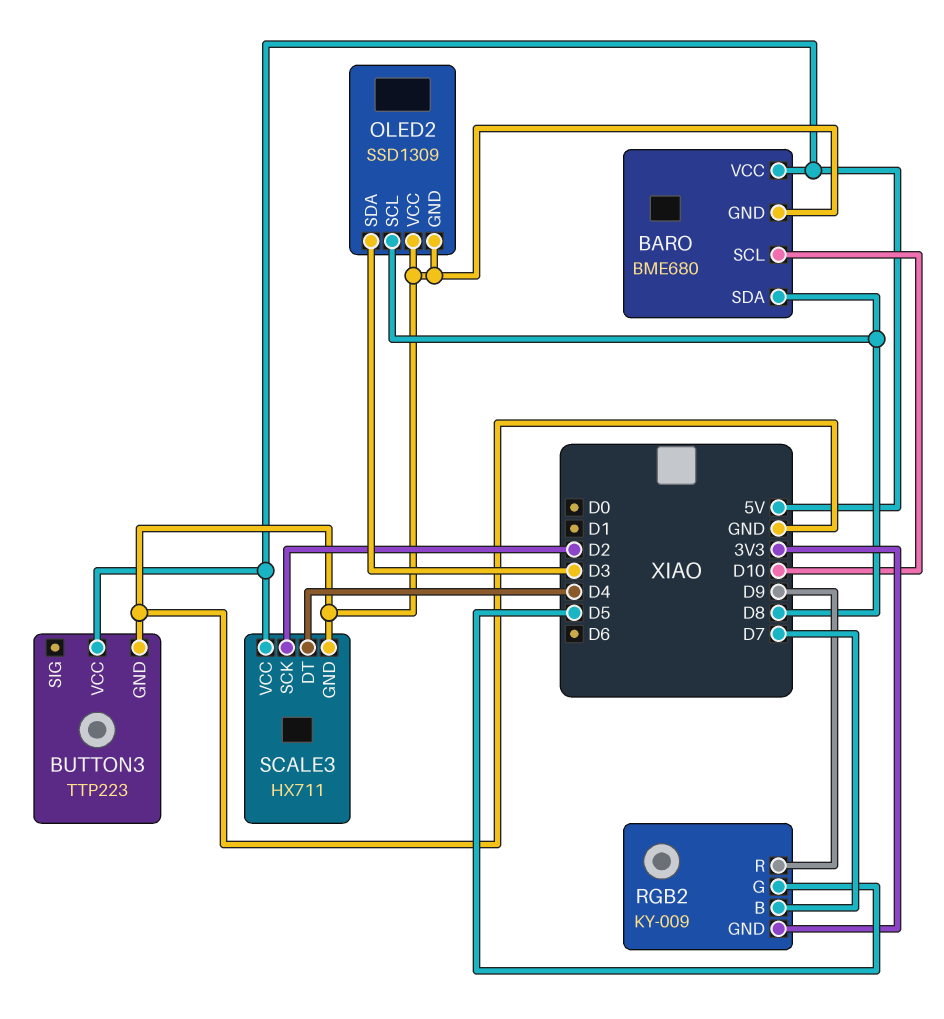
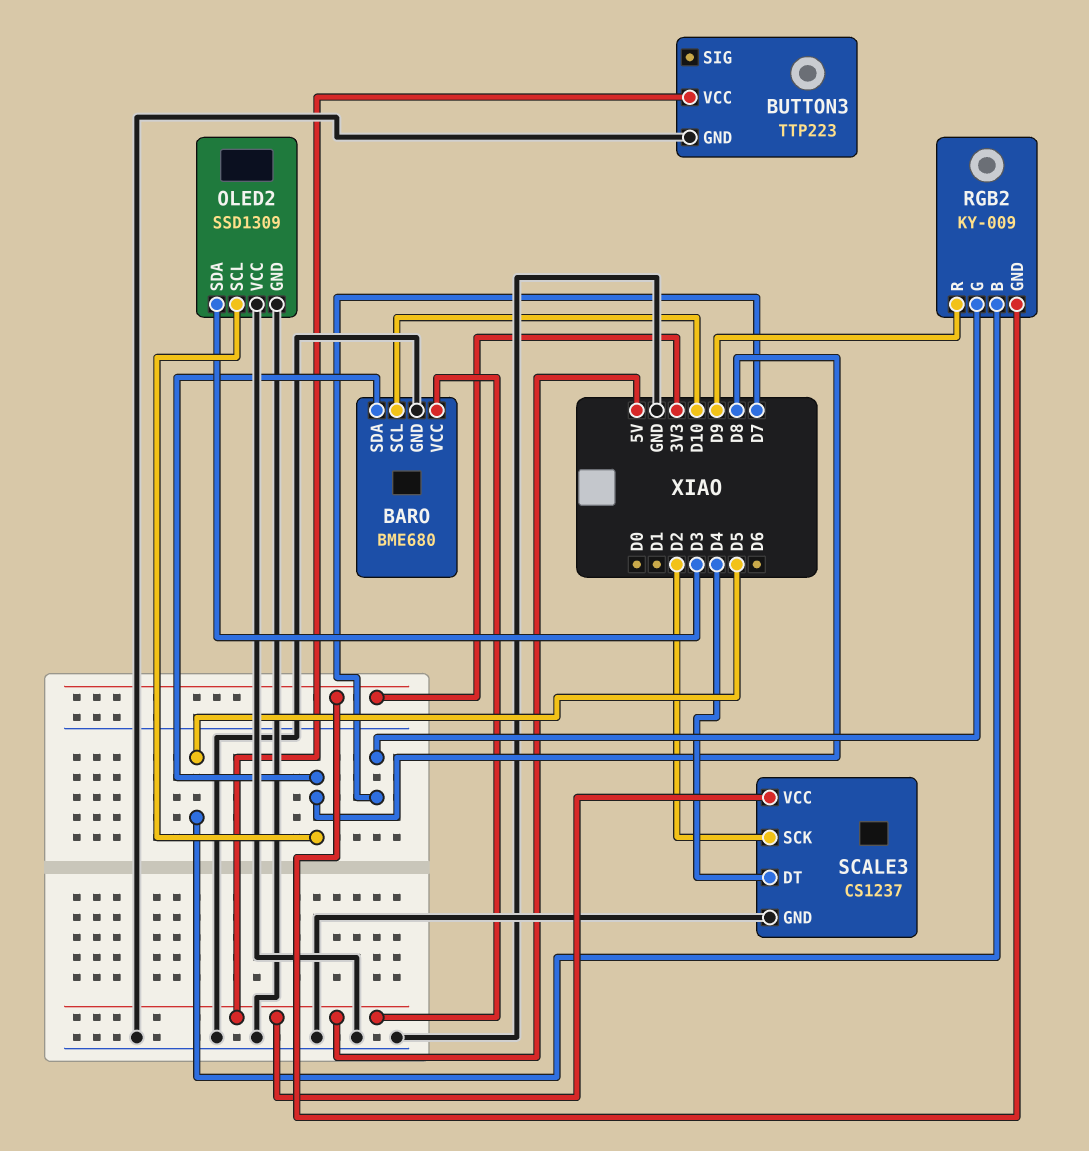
RGB2 pin B: D7 -> D5
RGB2 pin G: D5 -> D7
SCALE3: HX711 -> CS1237

